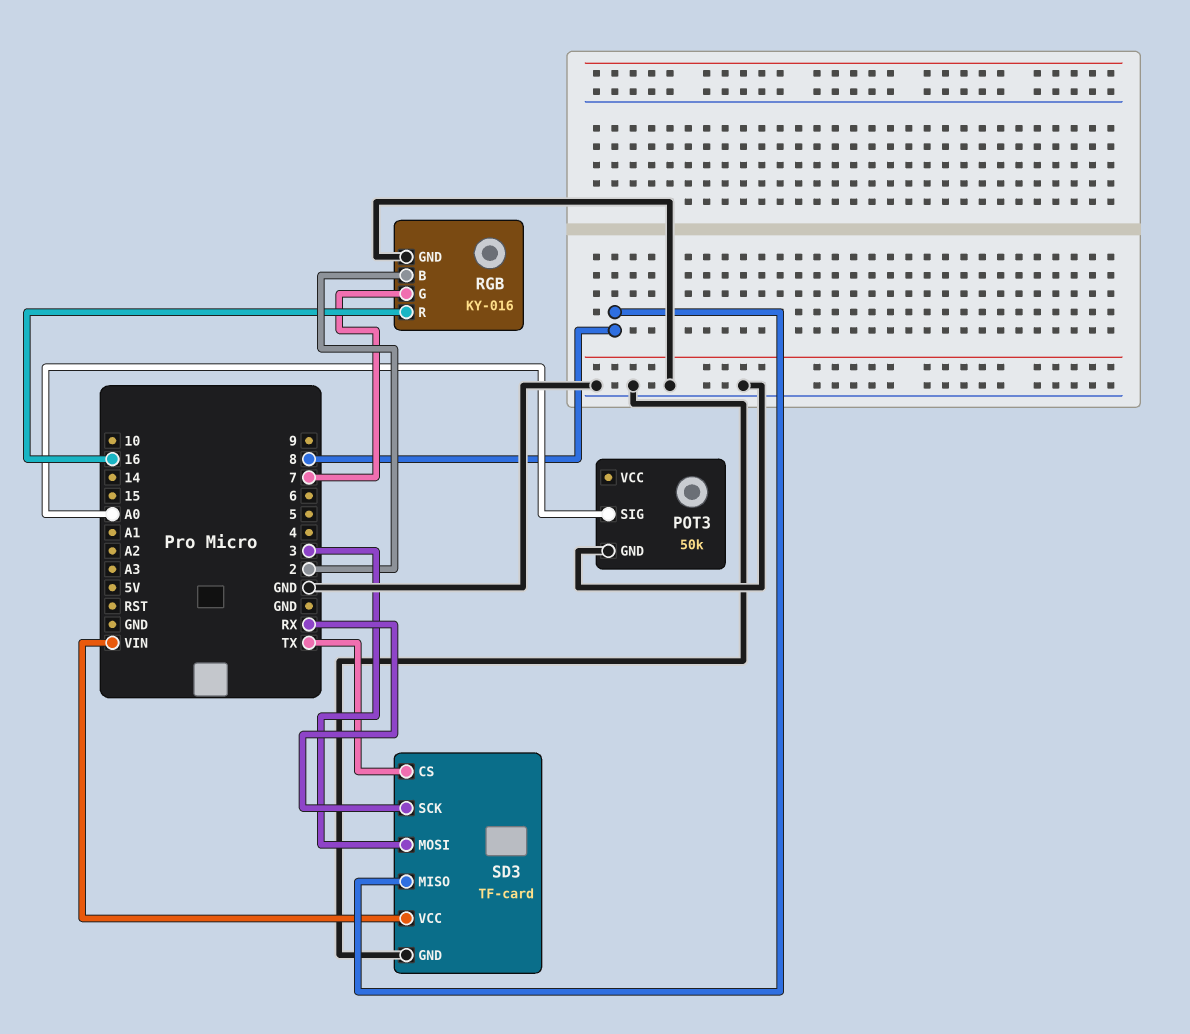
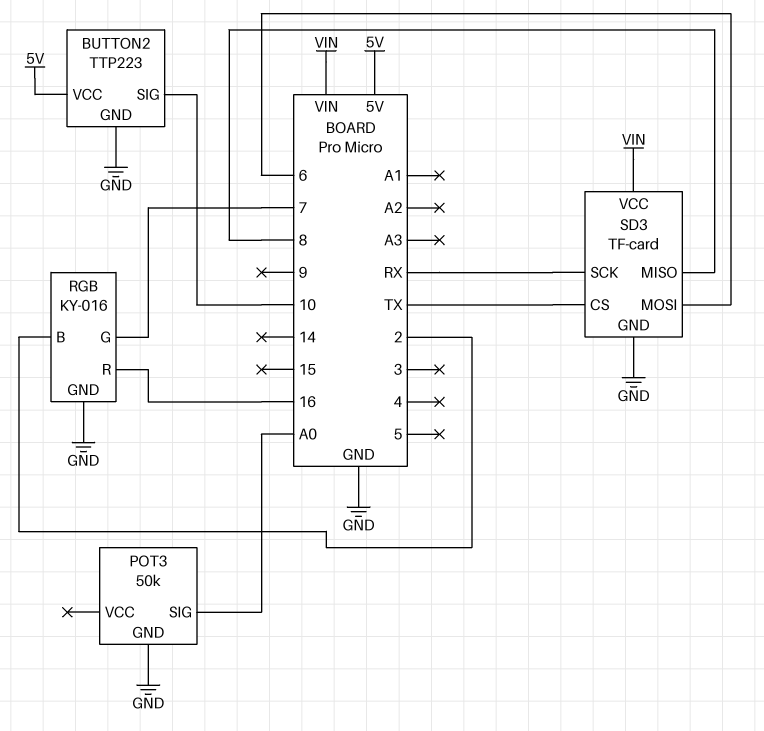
BUTTON2: none -> TTP223
BUTTON2 pin GND: none -> GND
BUTTON2 pin SIG: none -> 10
BUTTON2 pin VCC: none -> 5V
SD3 pin MOSI: 3 -> 6

